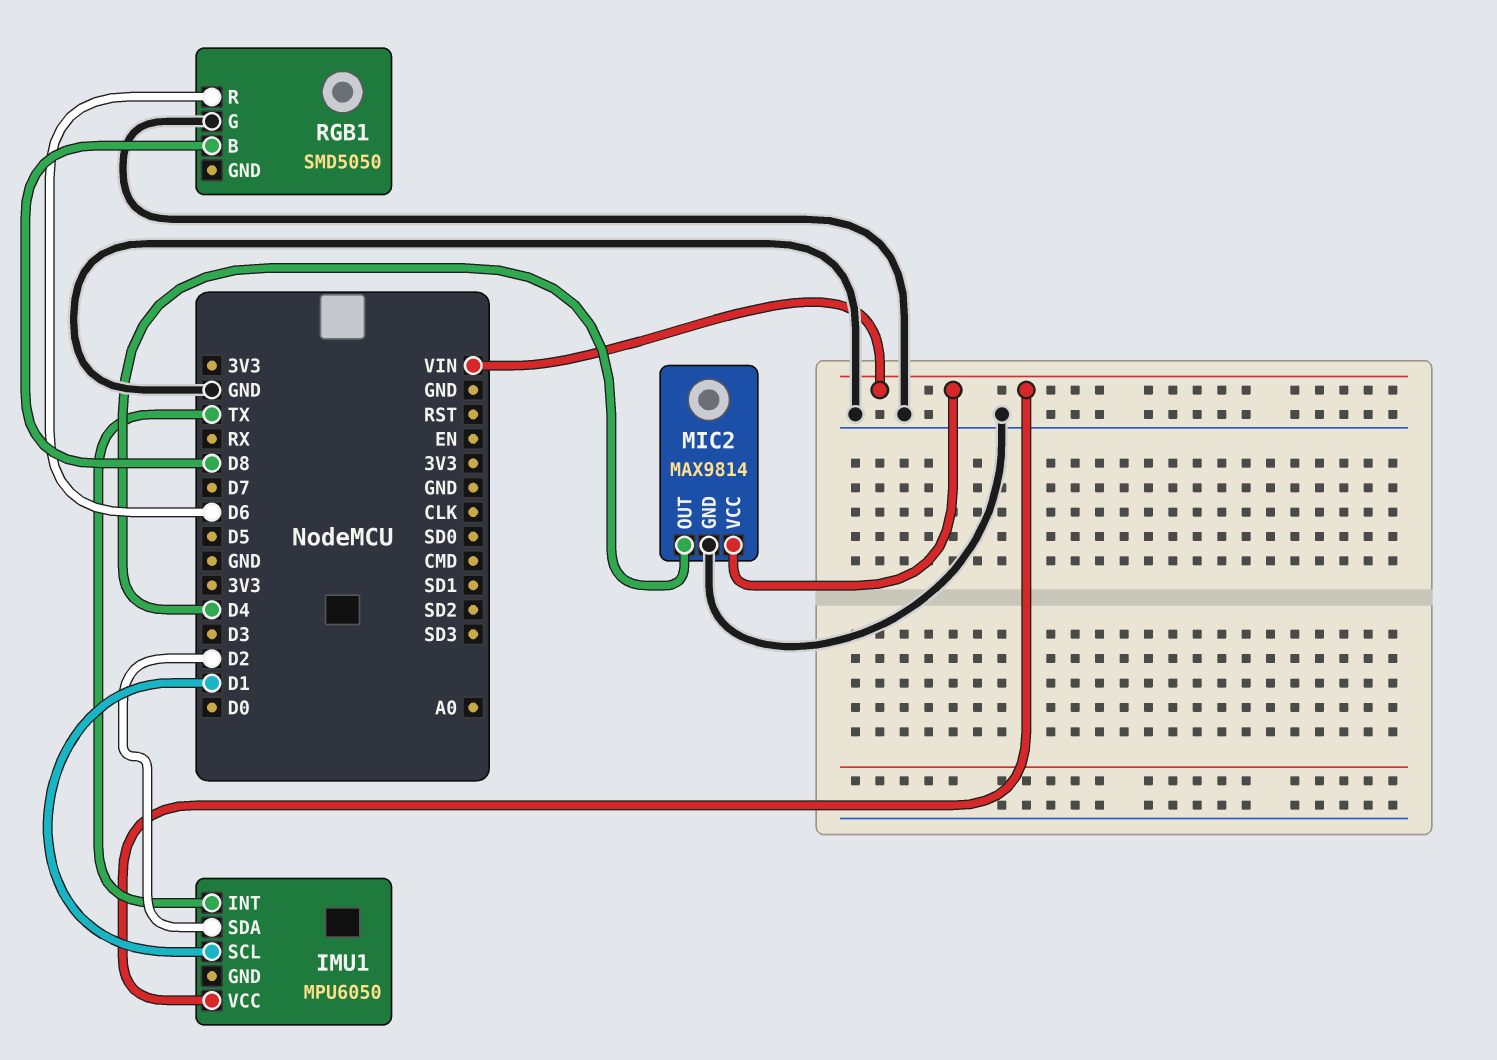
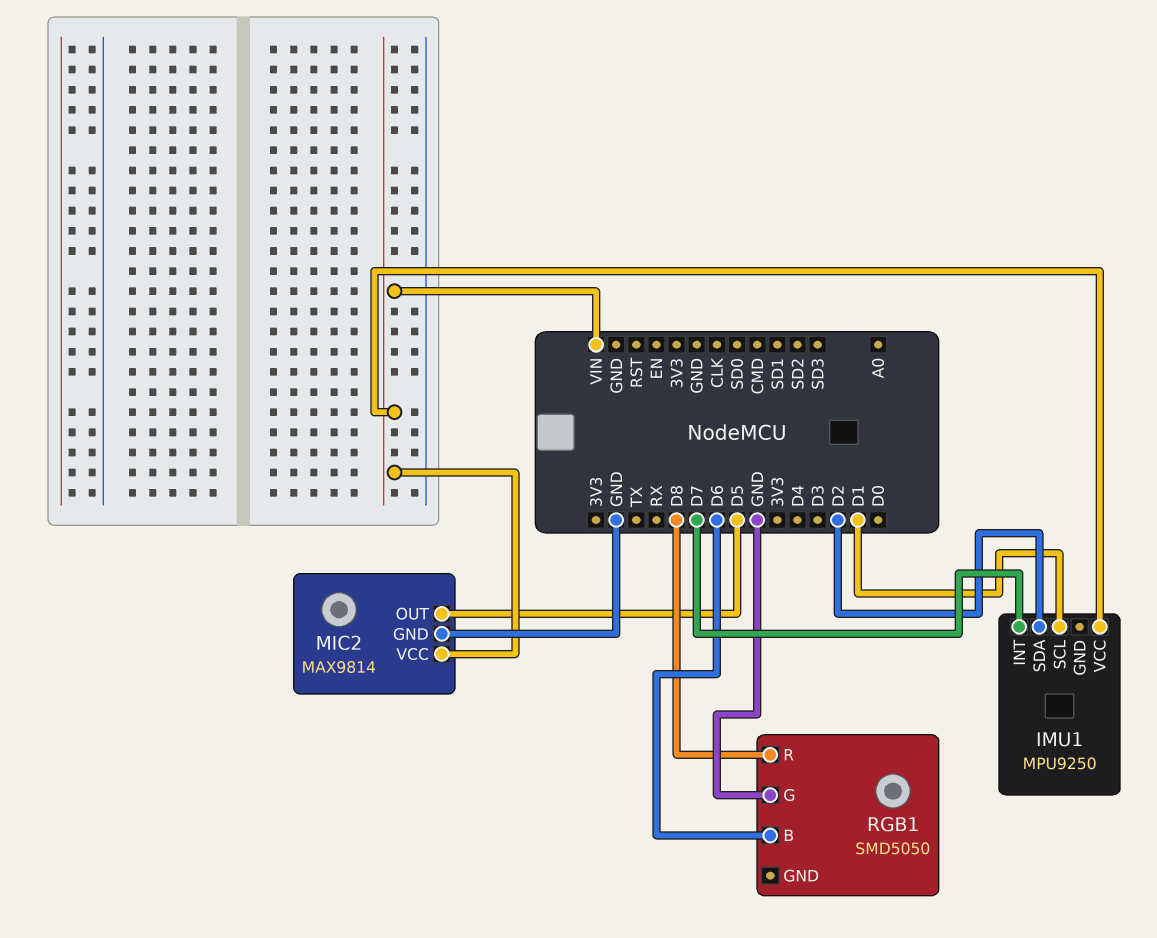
IMU1: MPU6050 -> MPU9250
IMU1 pin INT: TX -> D7
MIC2 pin OUT: D4 -> D5
RGB1 pin B: D8 -> D6
RGB1 pin R: D6 -> D8

